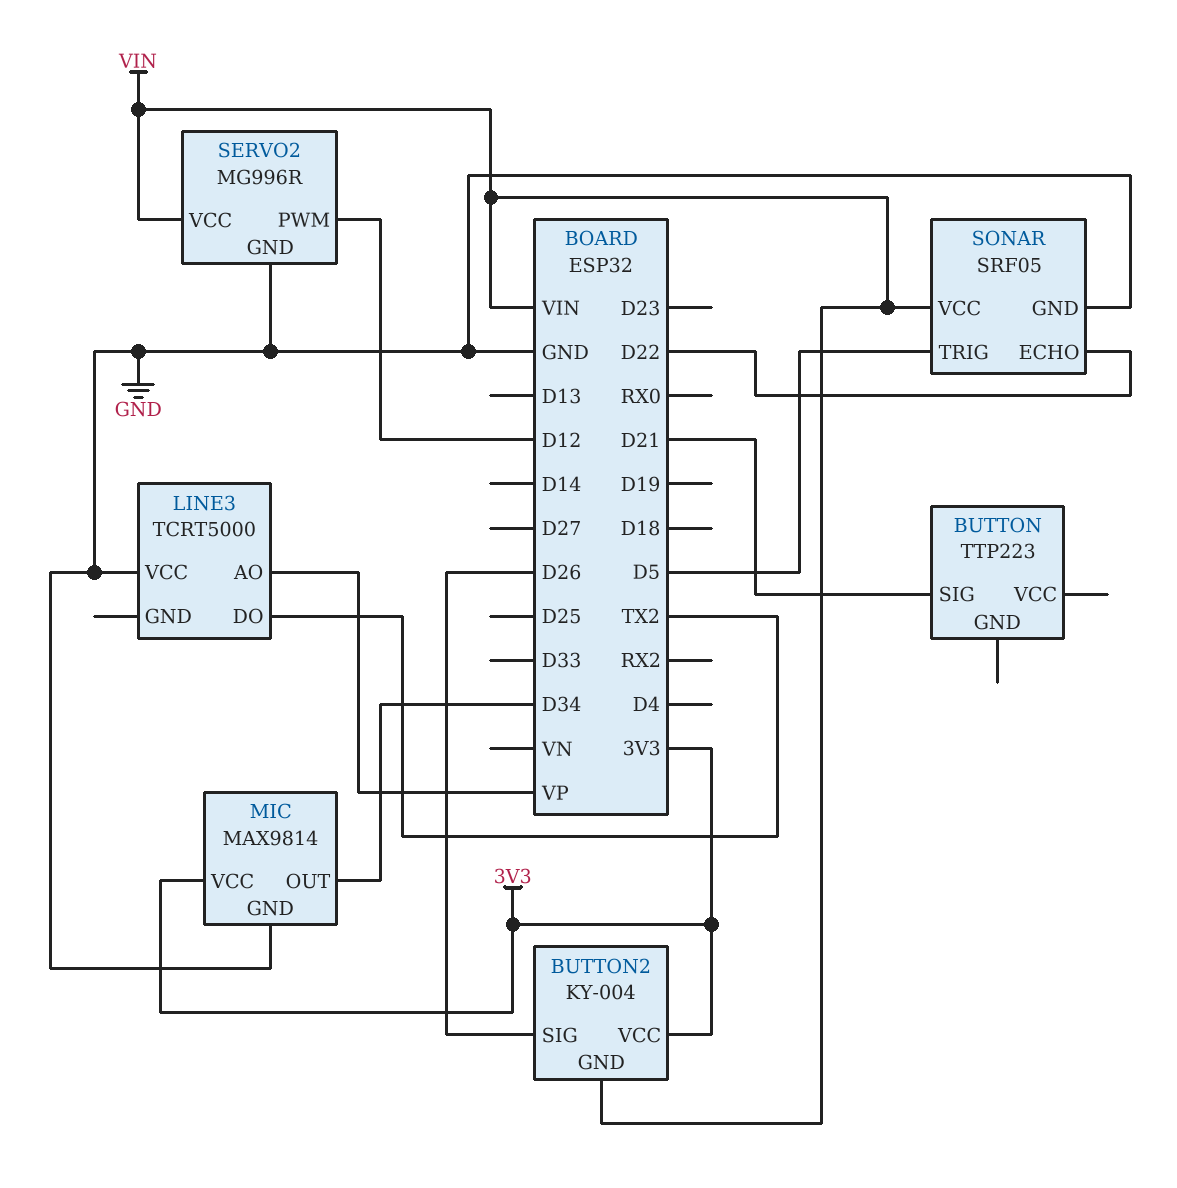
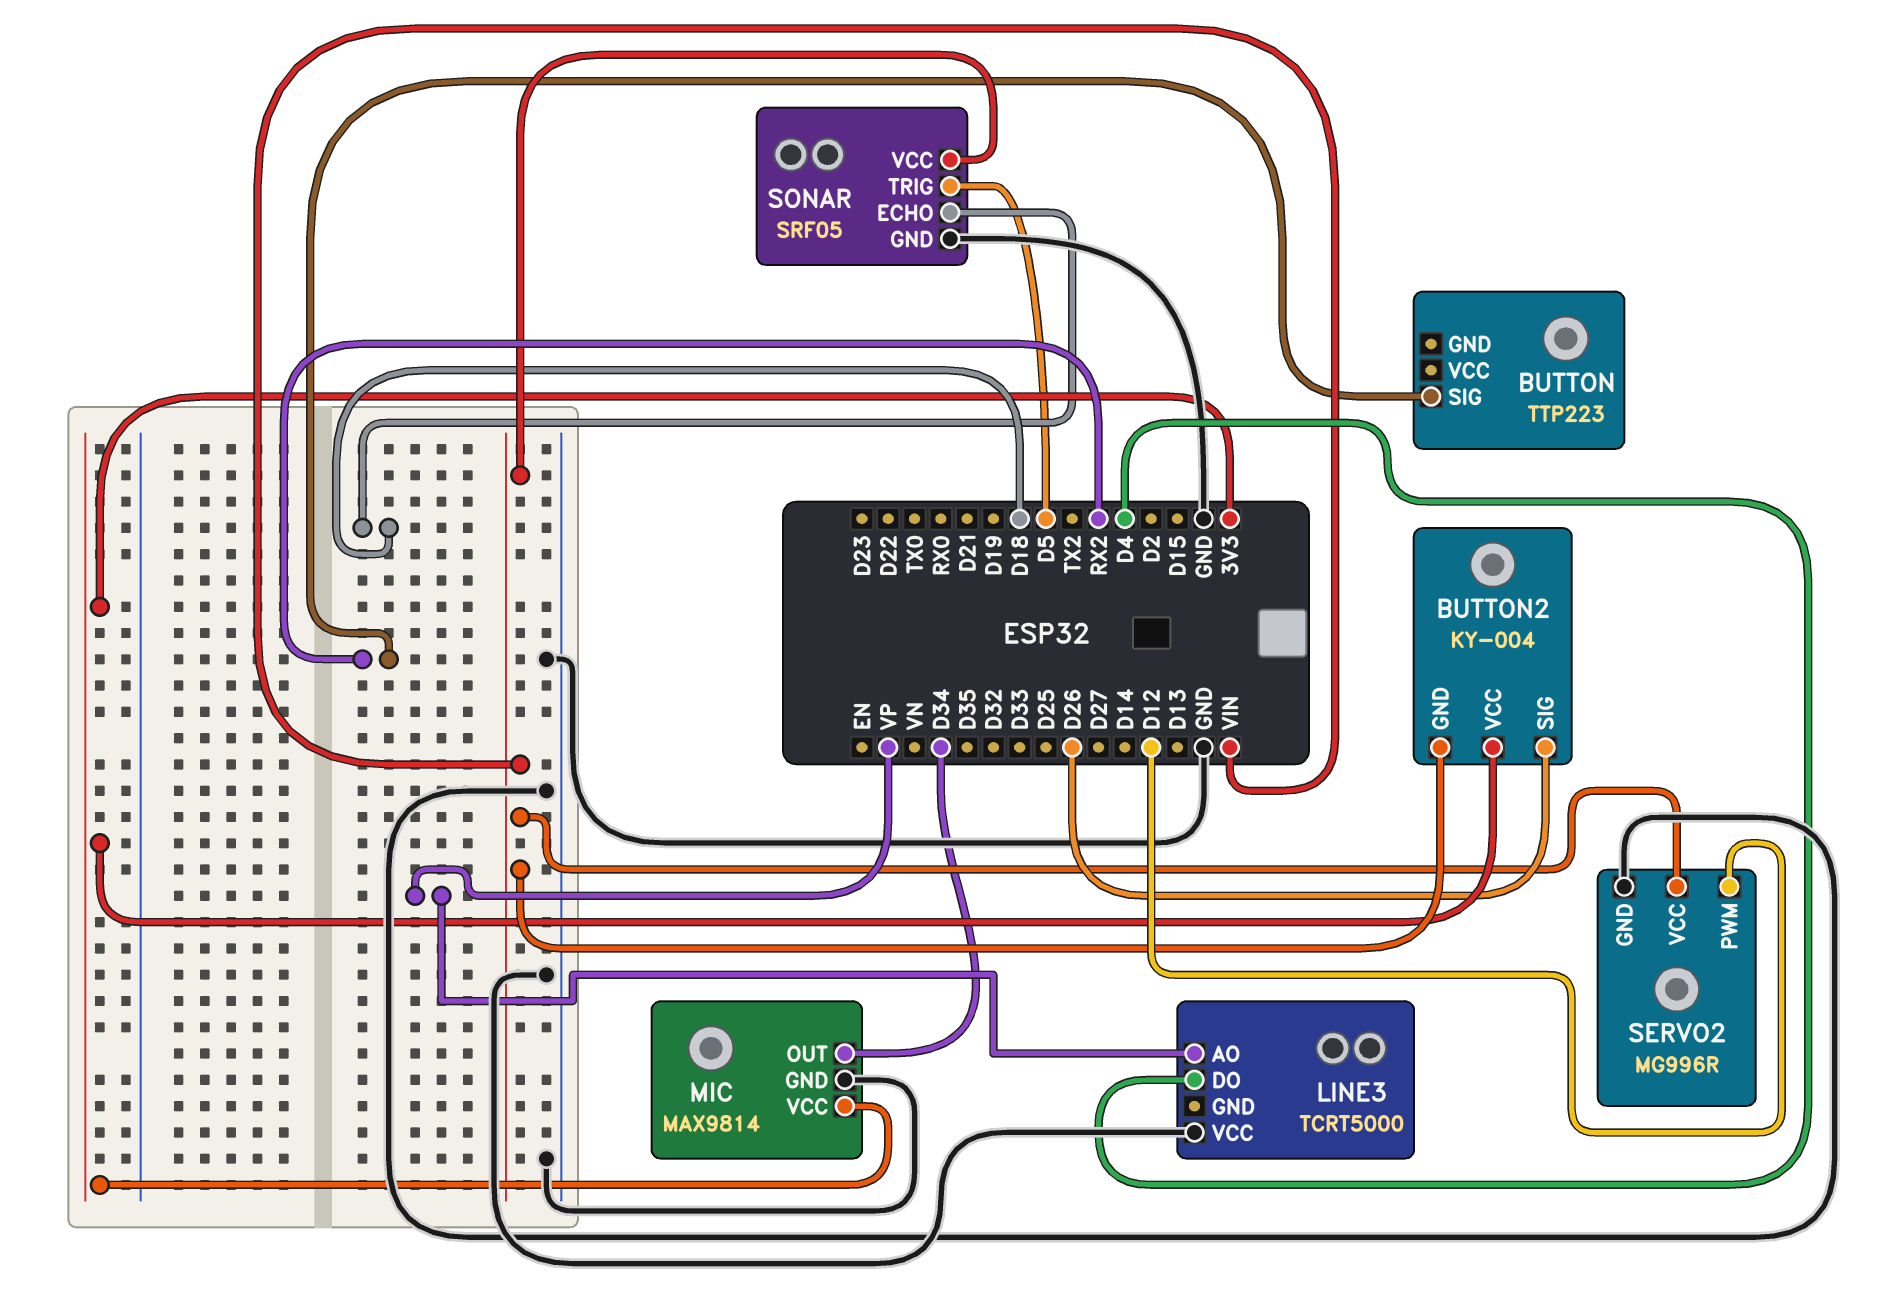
BUTTON pin SIG: D21 -> RX2
LINE3 pin DO: TX2 -> D4
SONAR pin ECHO: D22 -> D18

